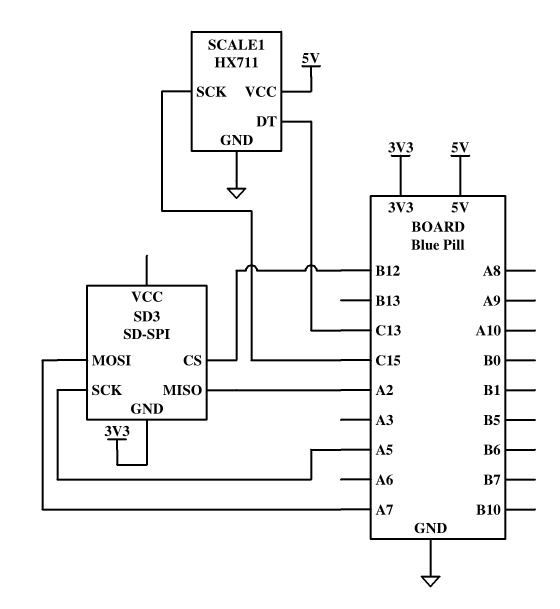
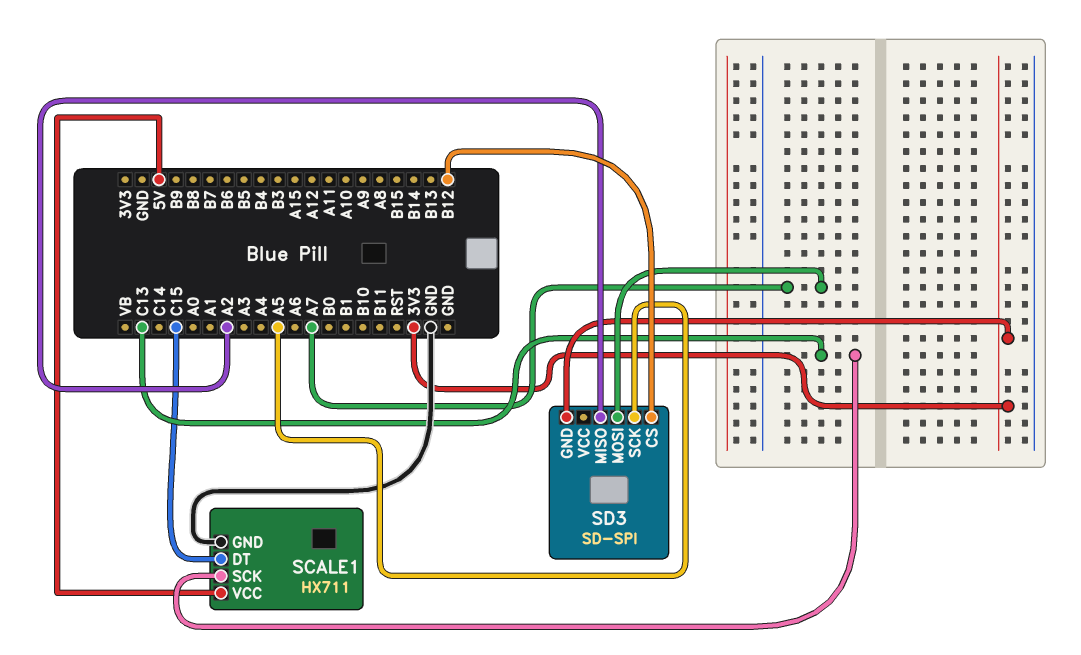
SCALE1 pin DT: C13 -> C15
SCALE1 pin SCK: C15 -> C13

